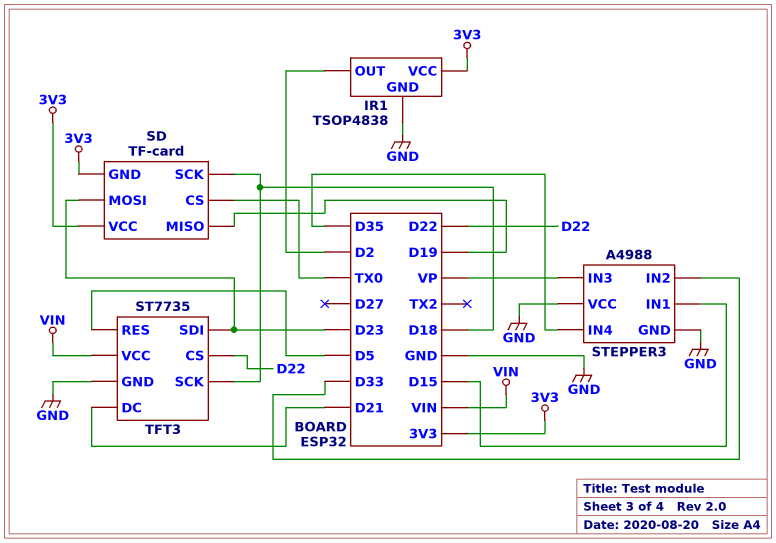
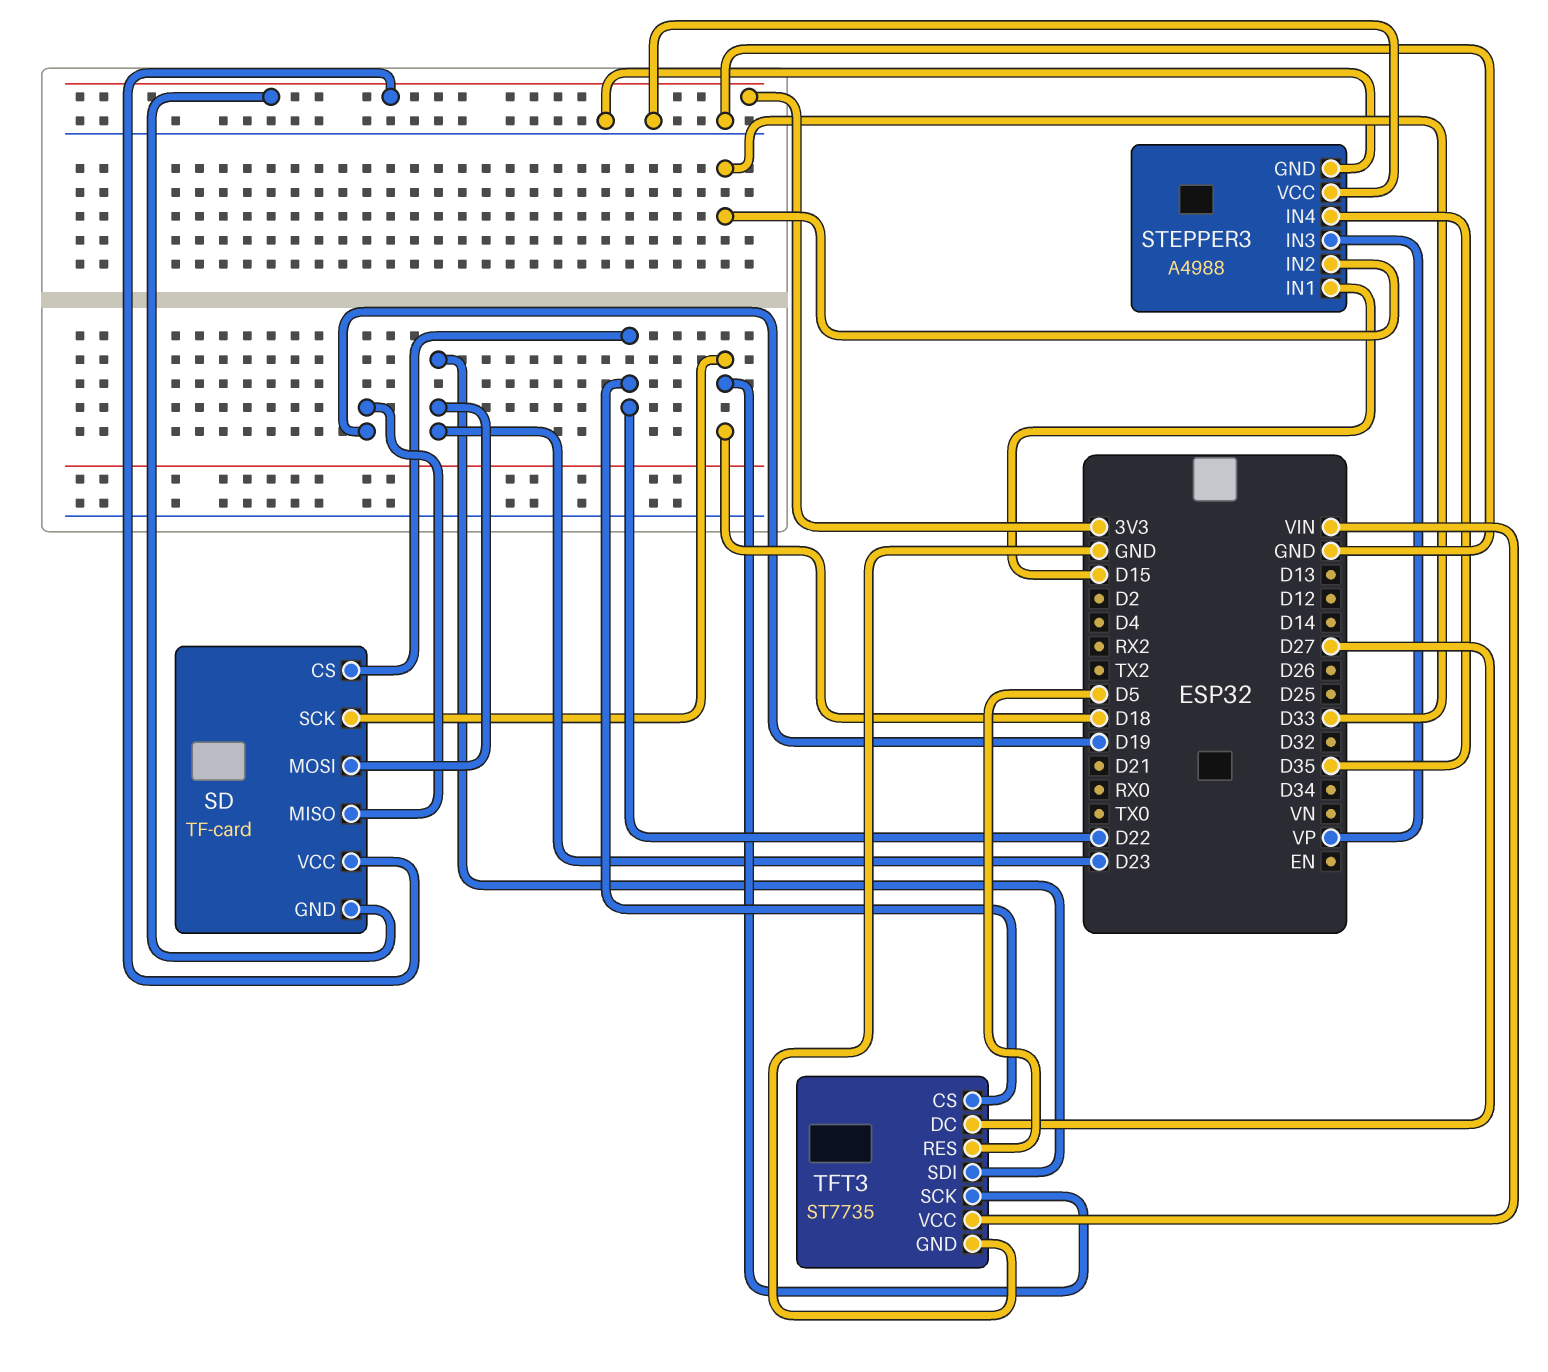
IR1: TSOP4838 -> none
IR1 pin GND: GND -> none
IR1 pin OUT: D2 -> none
IR1 pin VCC: 3V3 -> none
SD pin CS: TX0 -> D22
TFT3 pin DC: D21 -> D27

